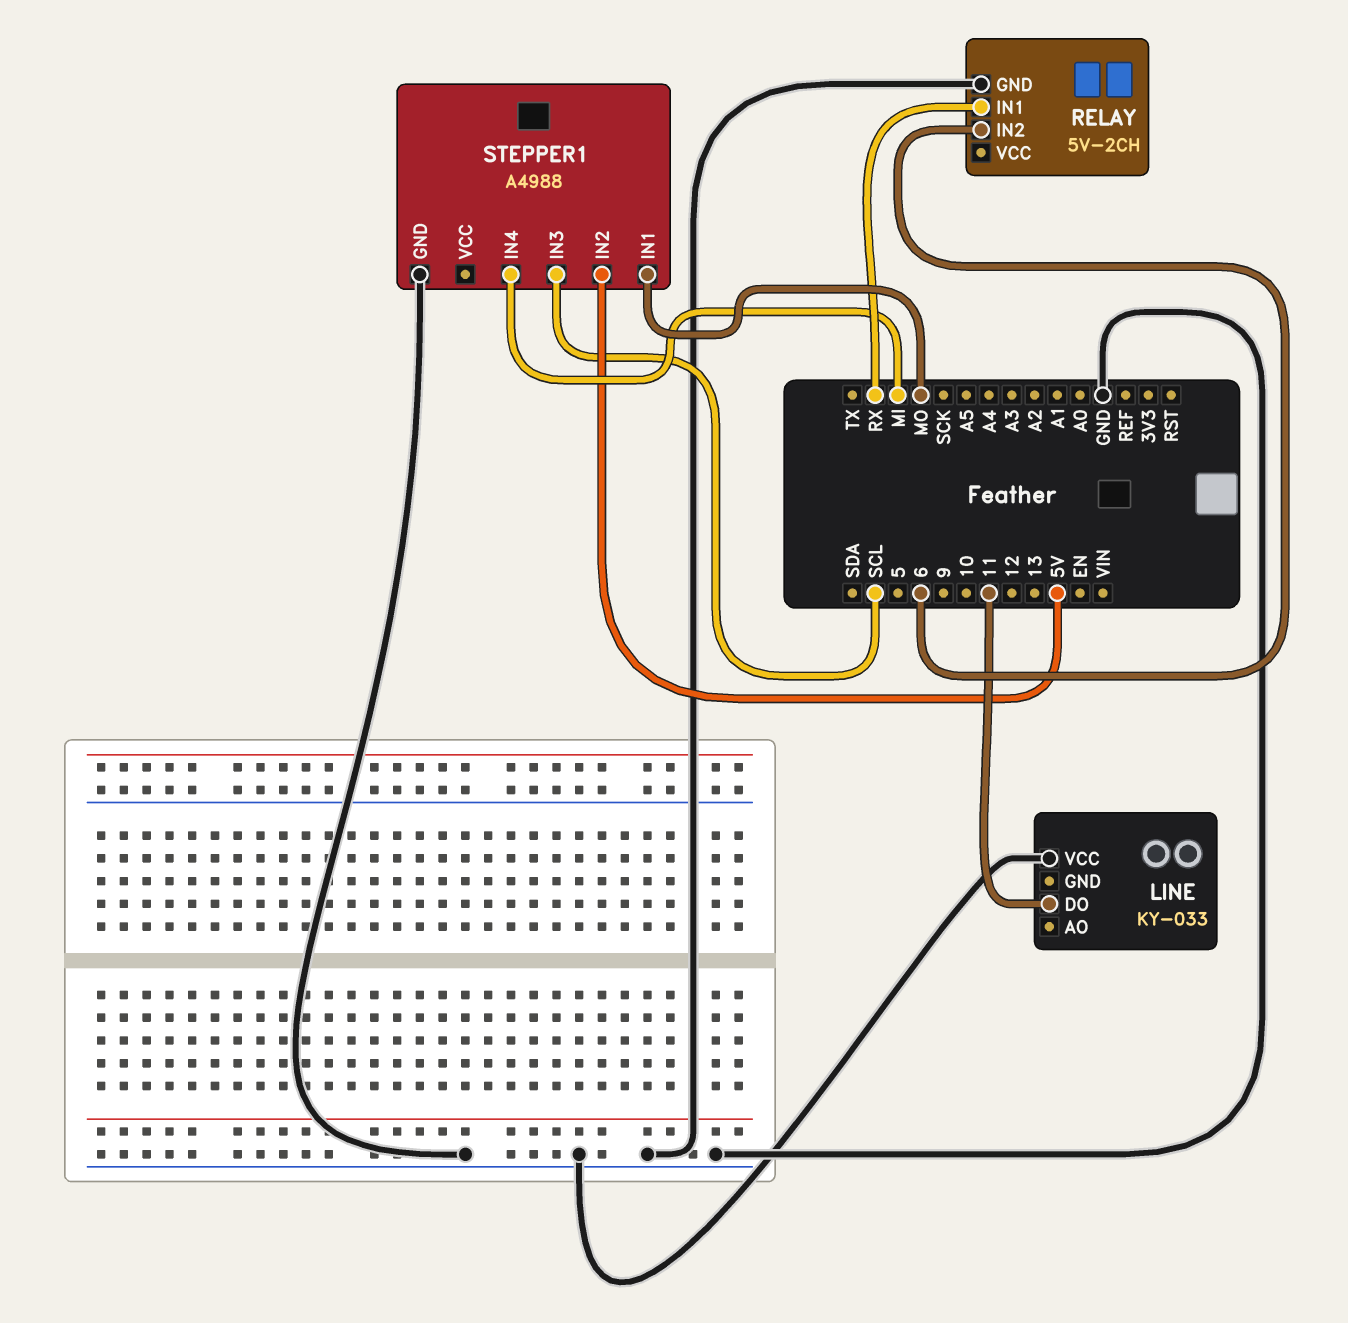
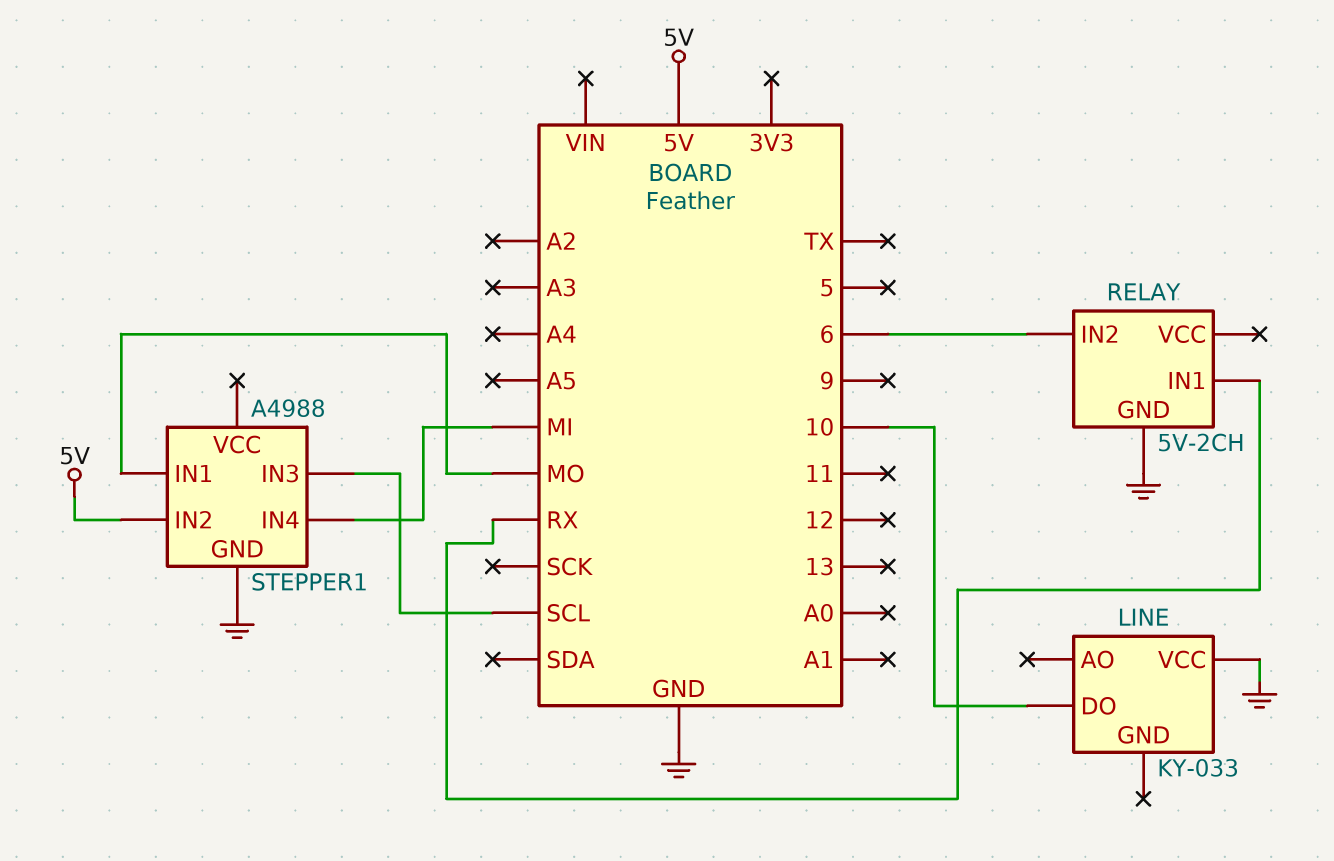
LINE pin DO: 11 -> 10

